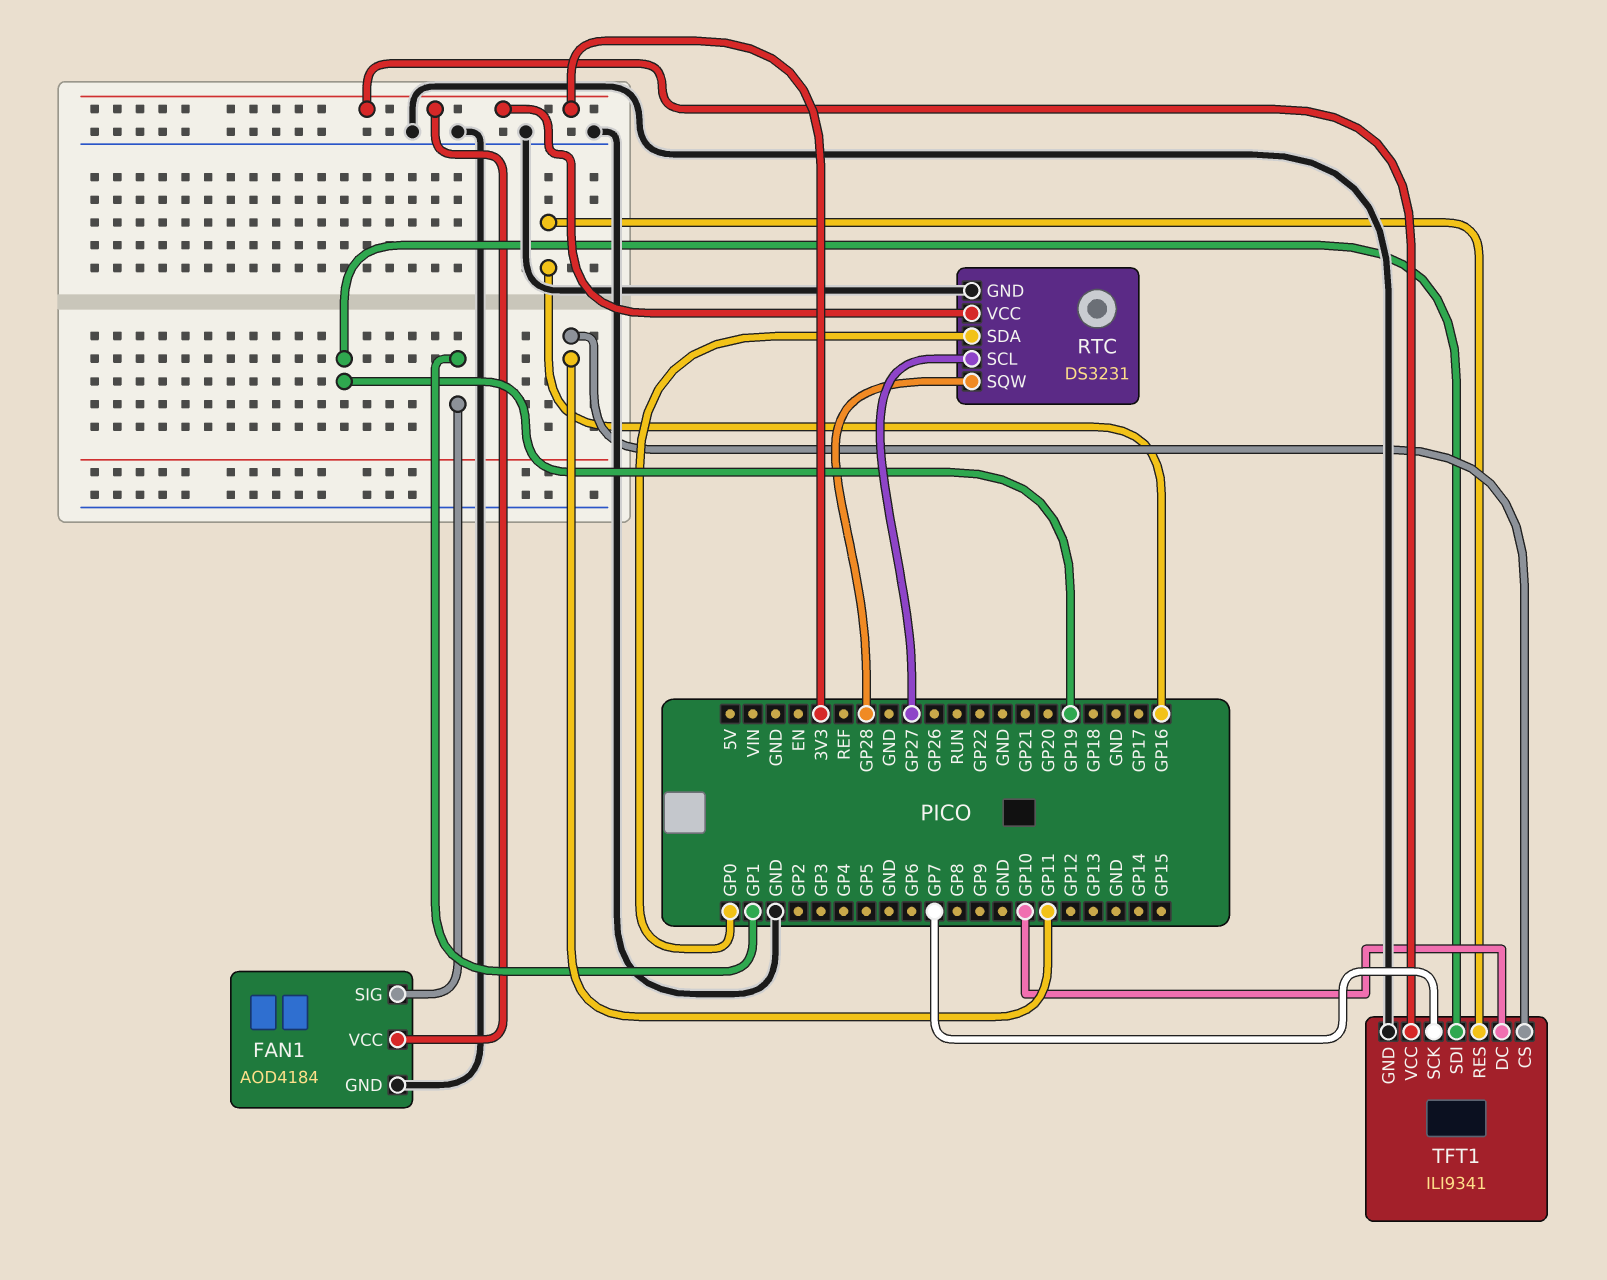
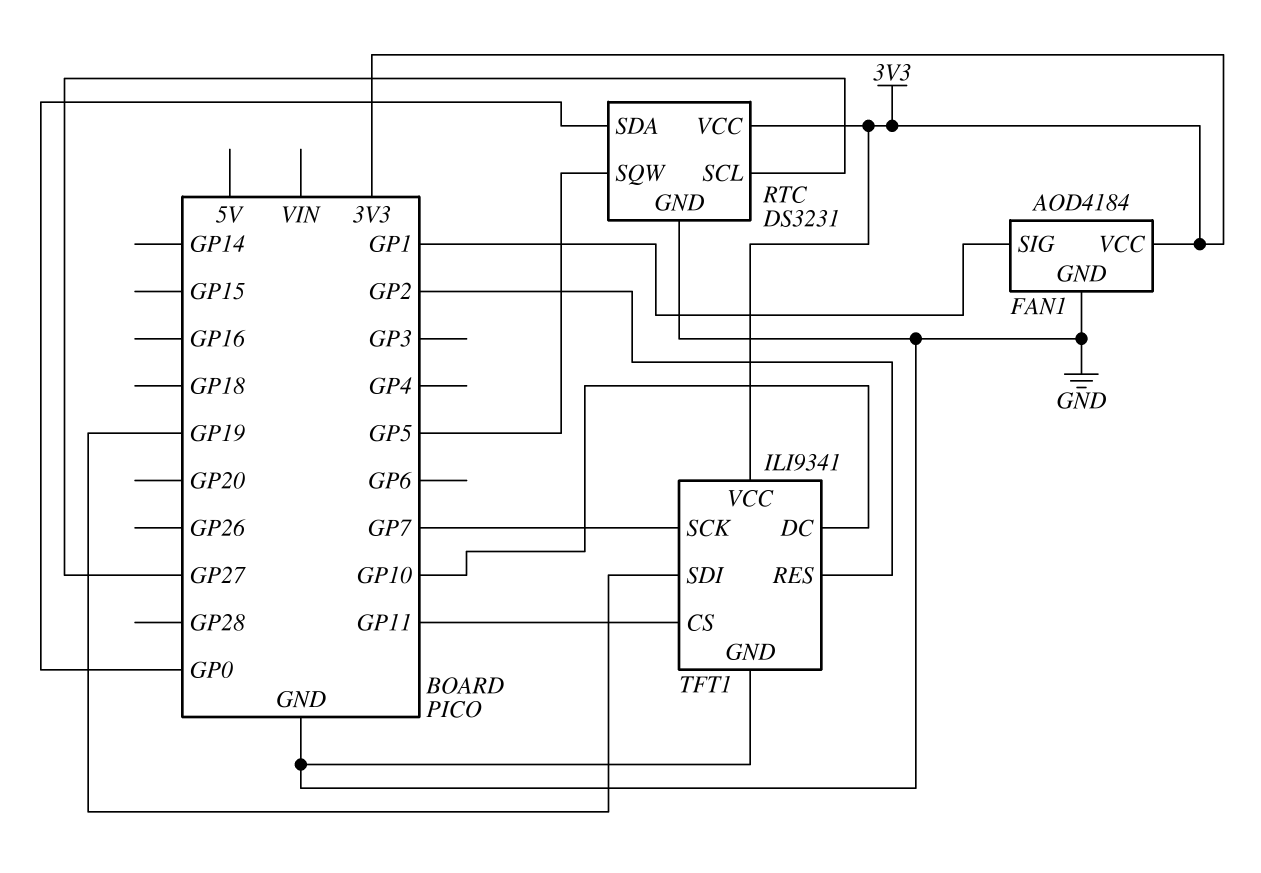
RTC pin SQW: GP28 -> GP5
TFT1 pin RES: GP16 -> GP2

